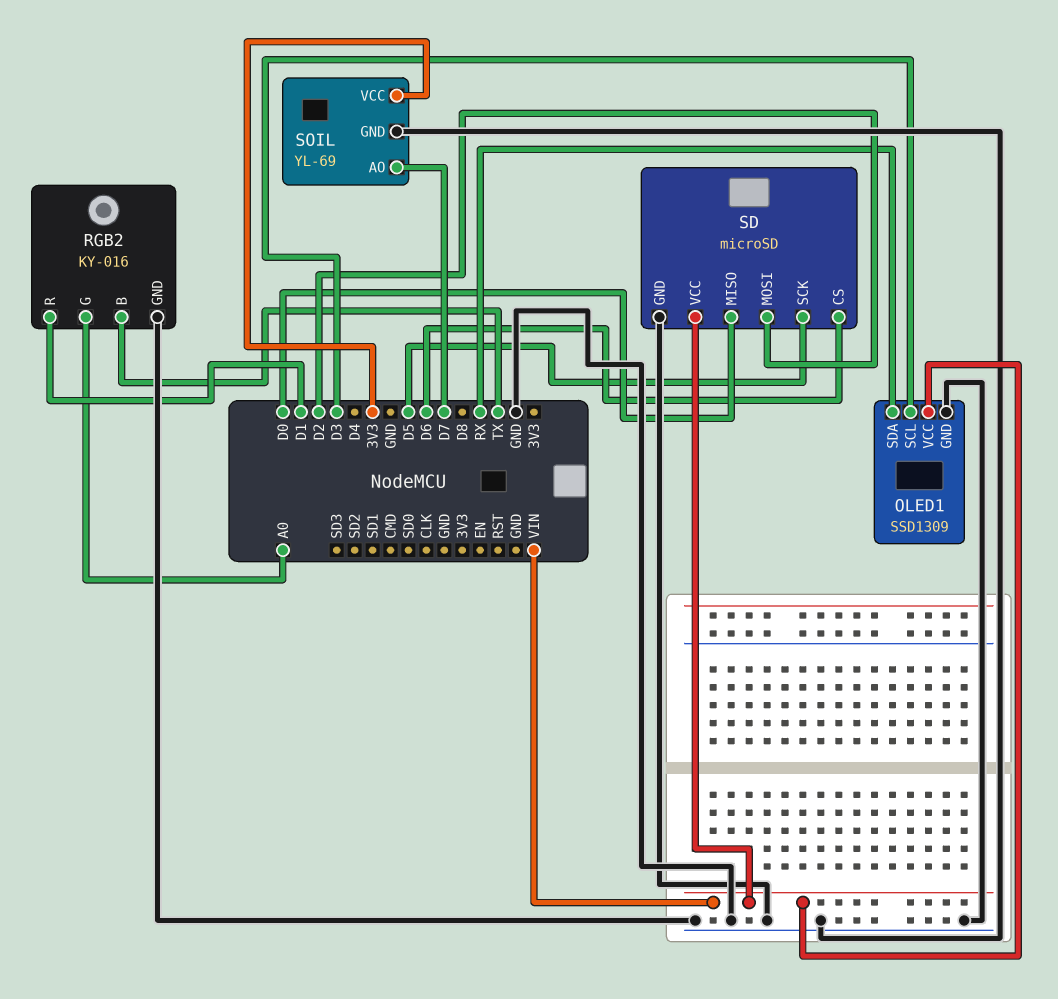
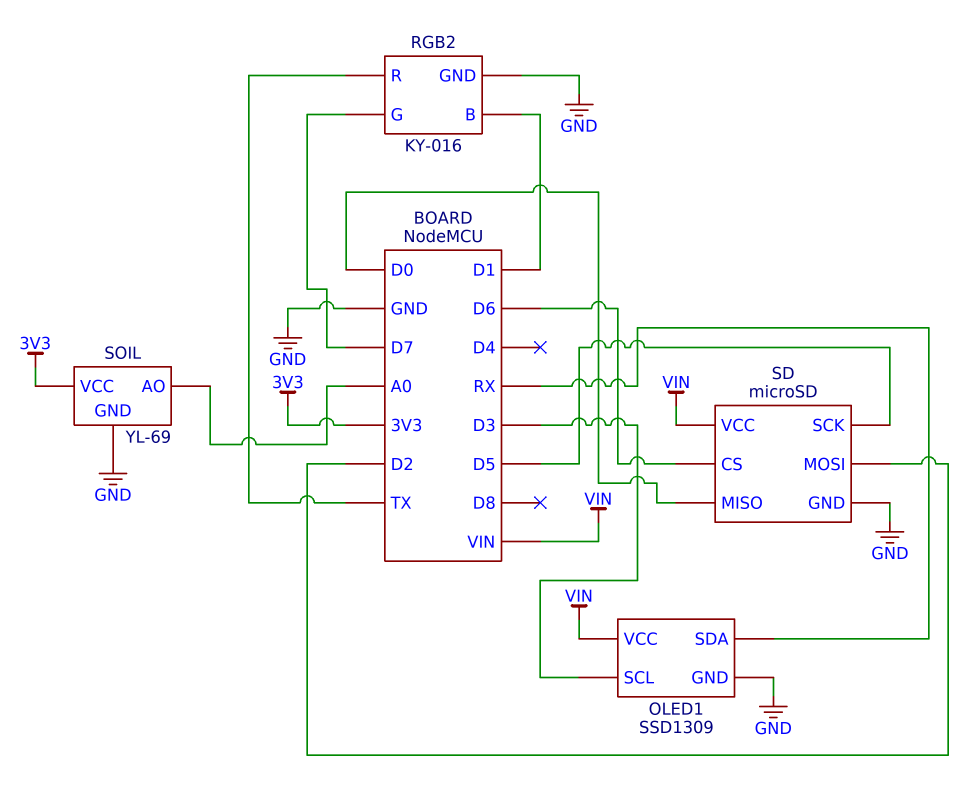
RGB2 pin B: TX -> D1
RGB2 pin G: A0 -> D7
RGB2 pin R: D1 -> TX
SOIL pin AO: D7 -> A0

